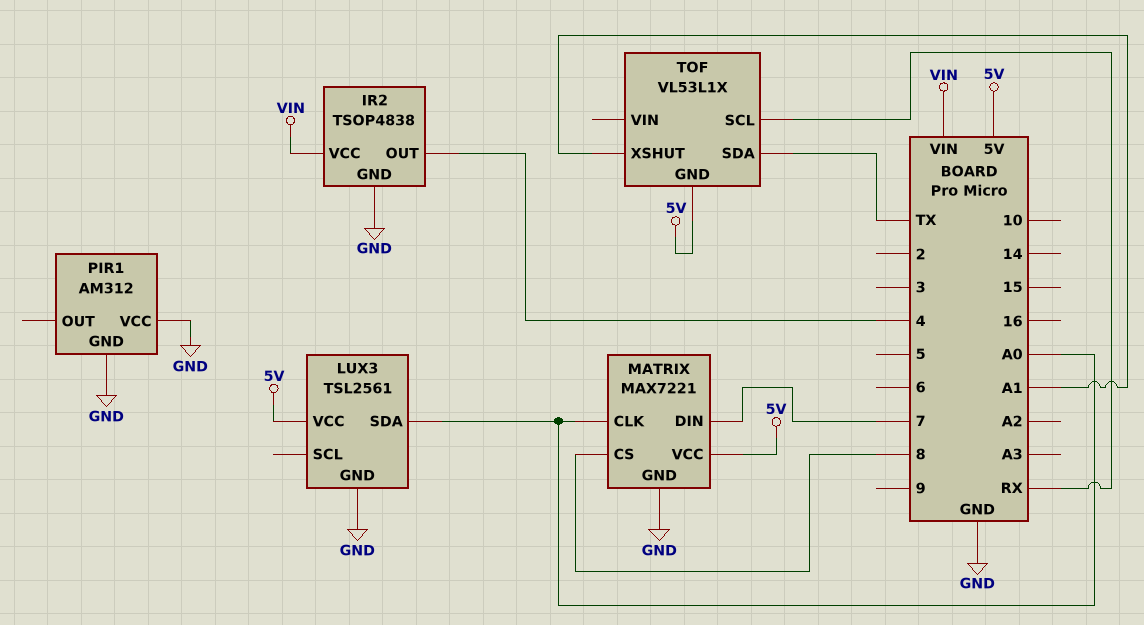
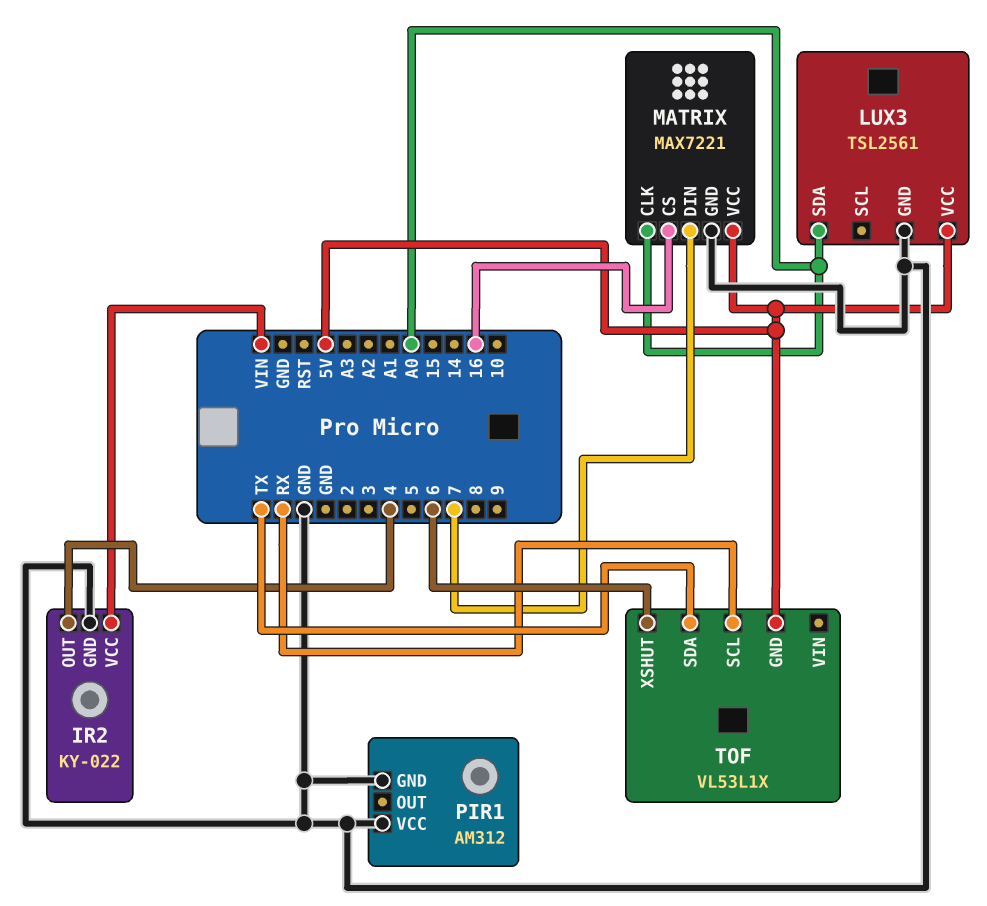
IR2: TSOP4838 -> KY-022
MATRIX pin CS: 8 -> 16
TOF pin XSHUT: A1 -> 6

